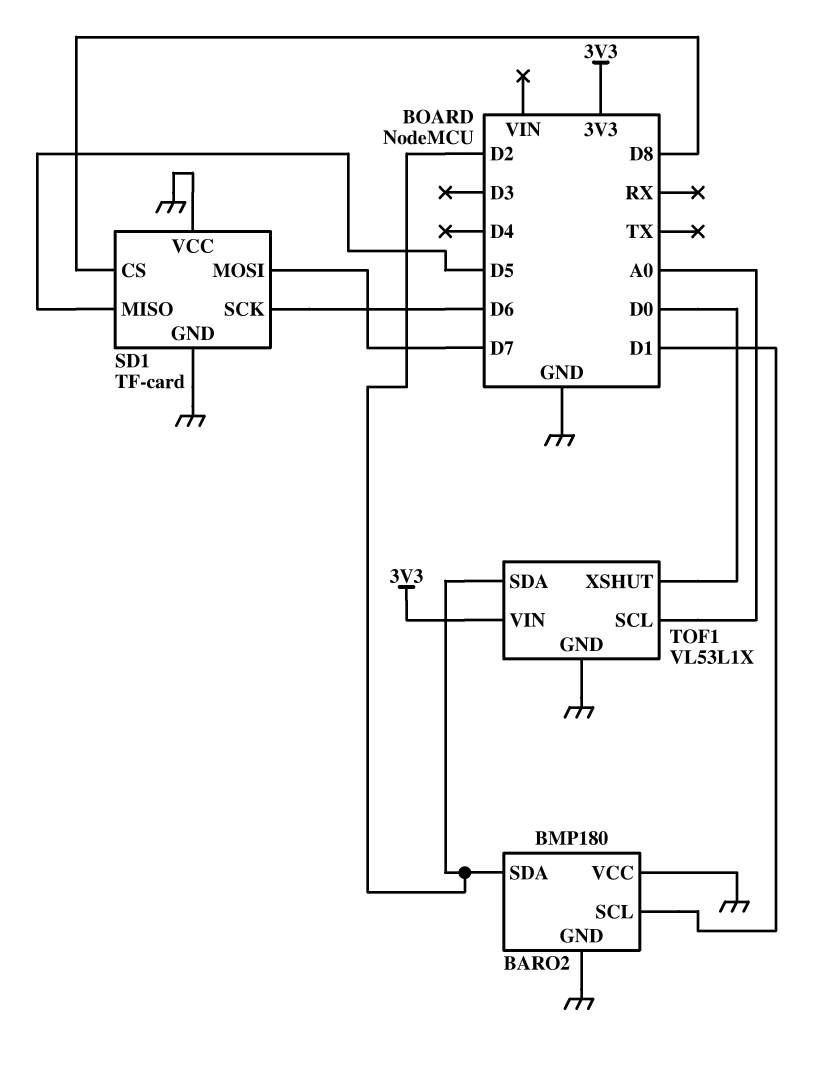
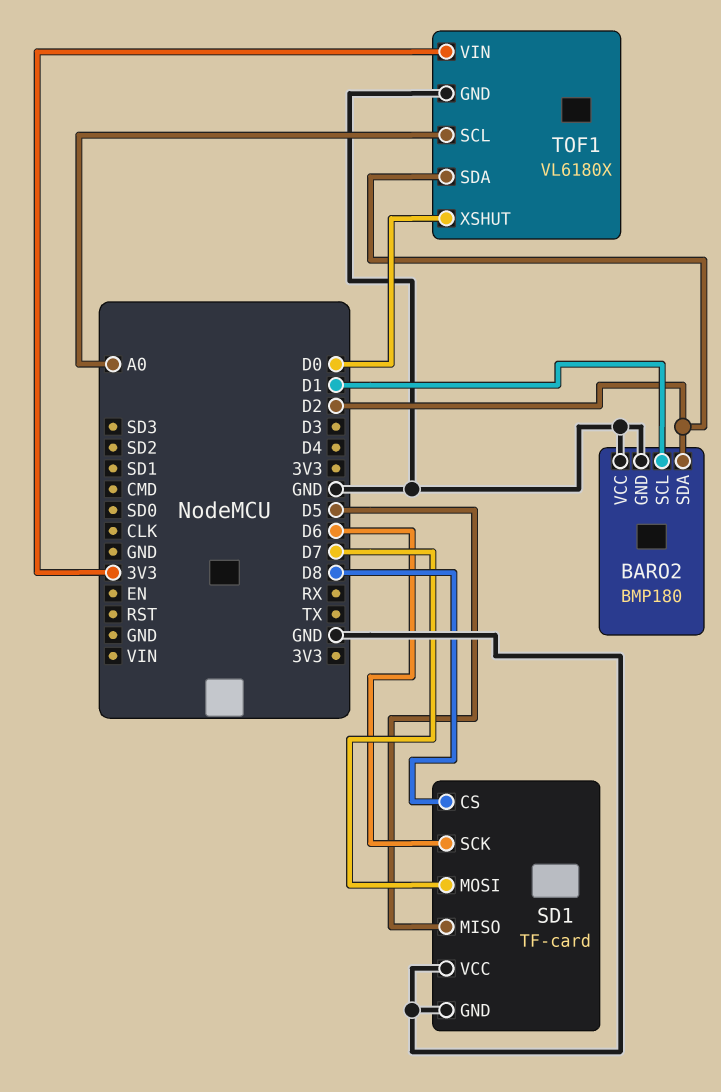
TOF1: VL53L1X -> VL6180X

